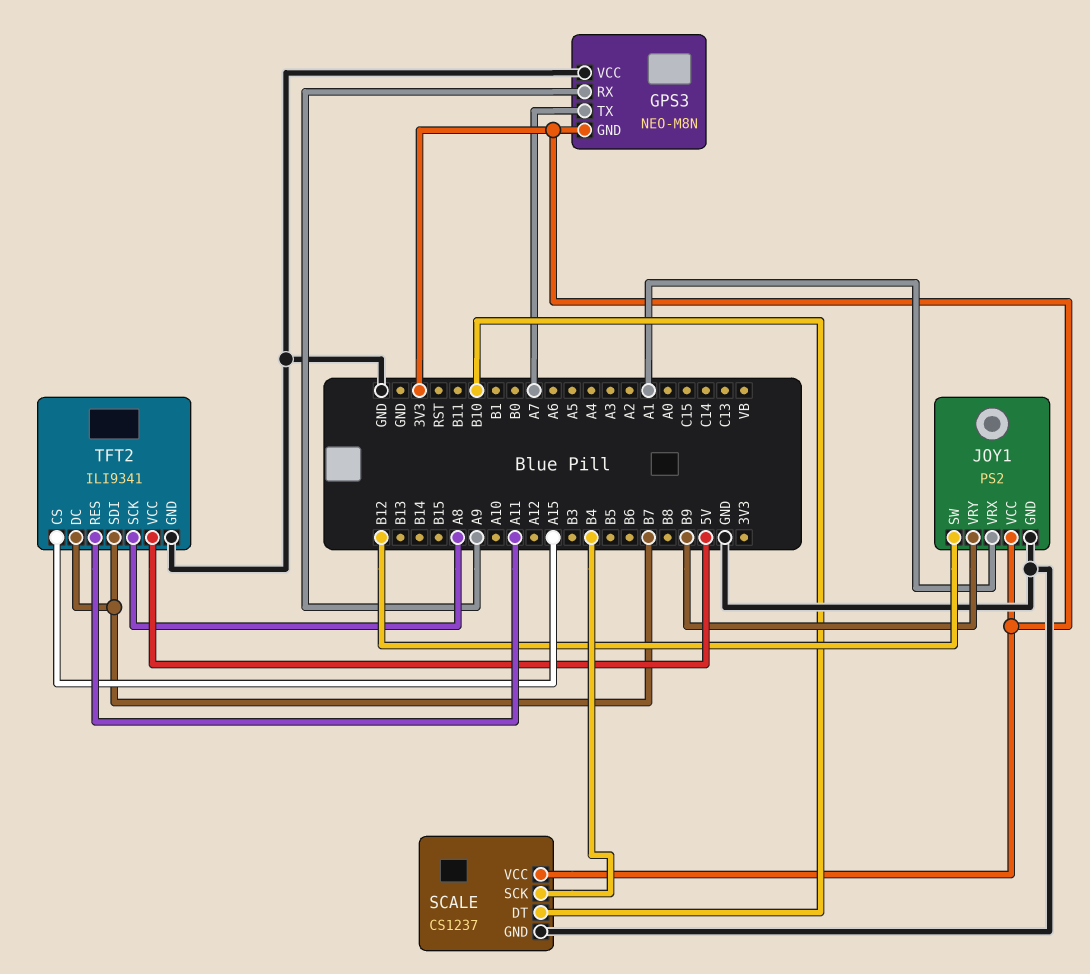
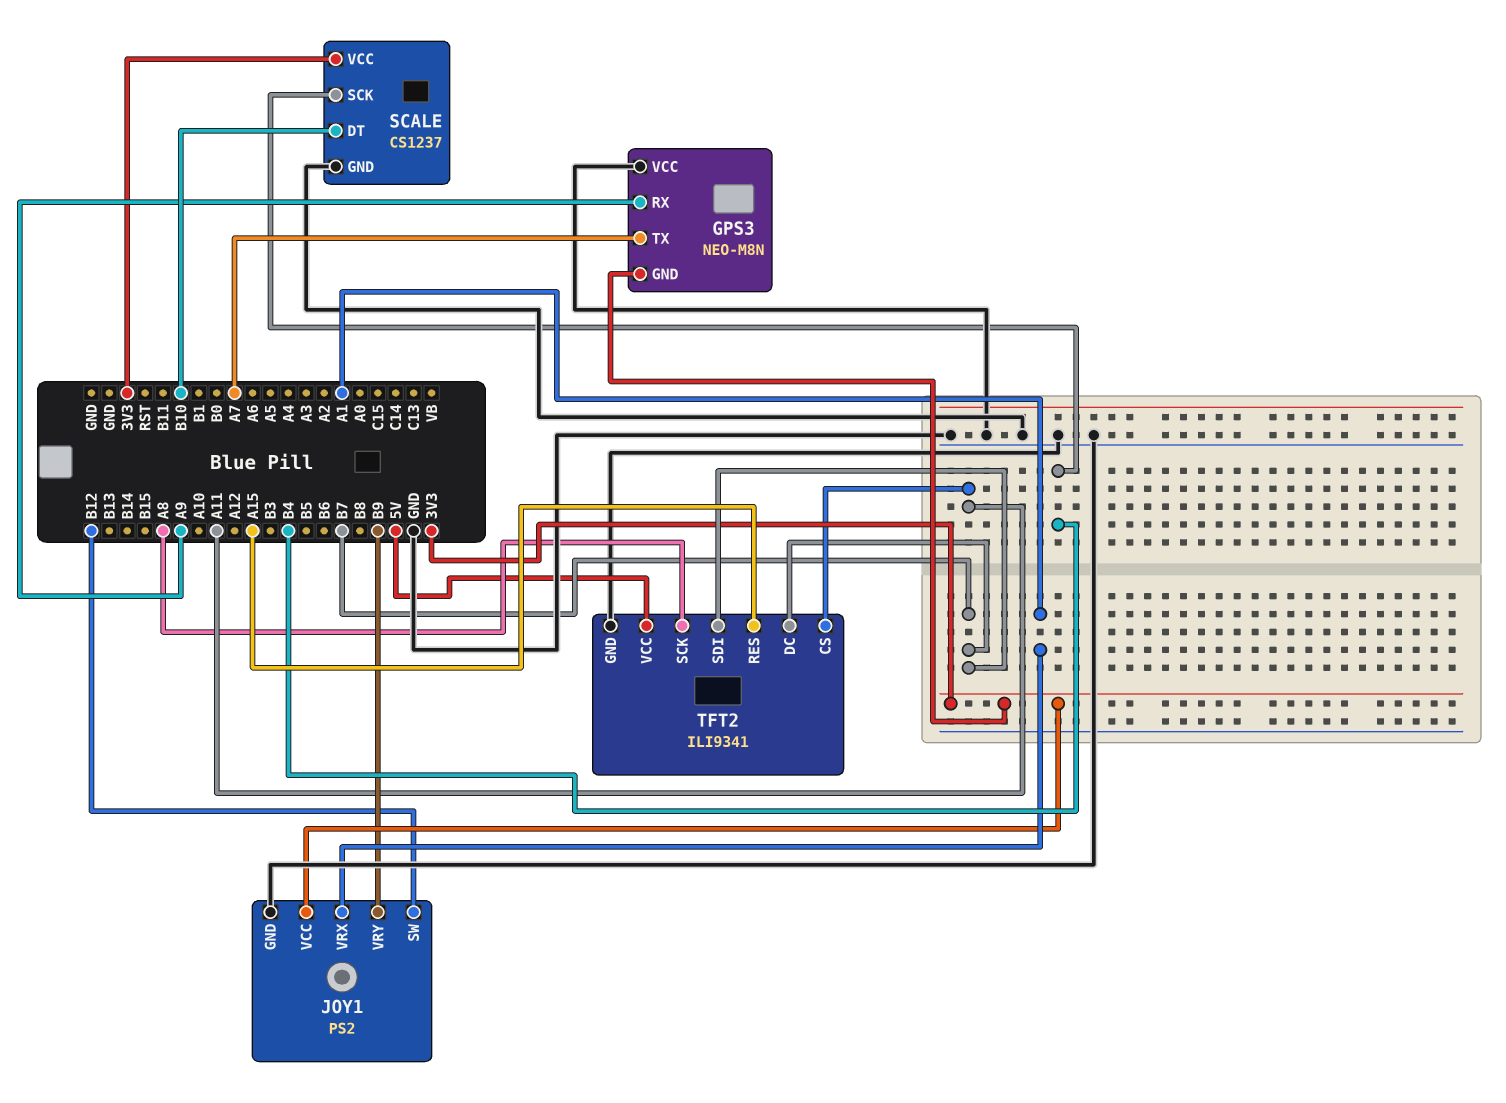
TFT2 pin CS: A15 -> A11
TFT2 pin RES: A11 -> A15

